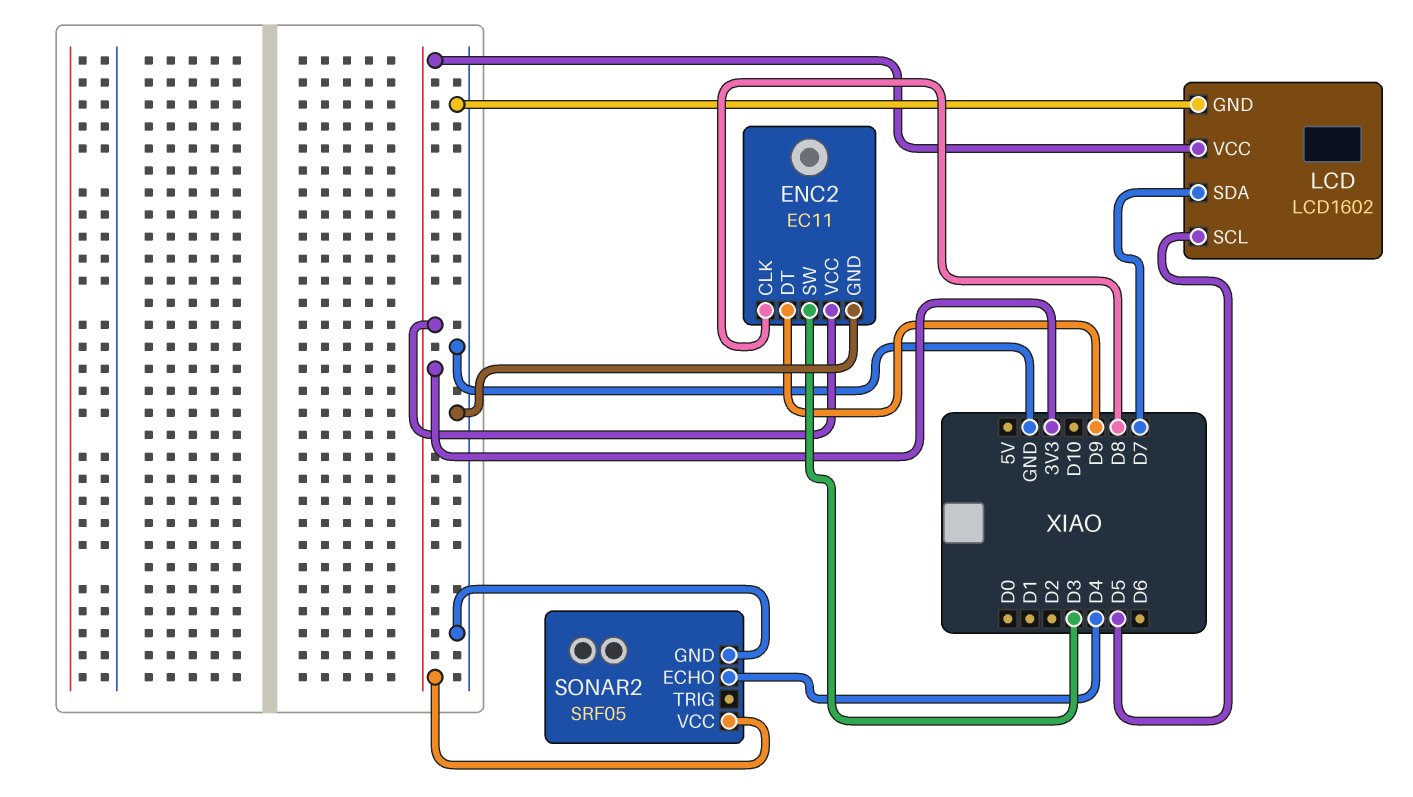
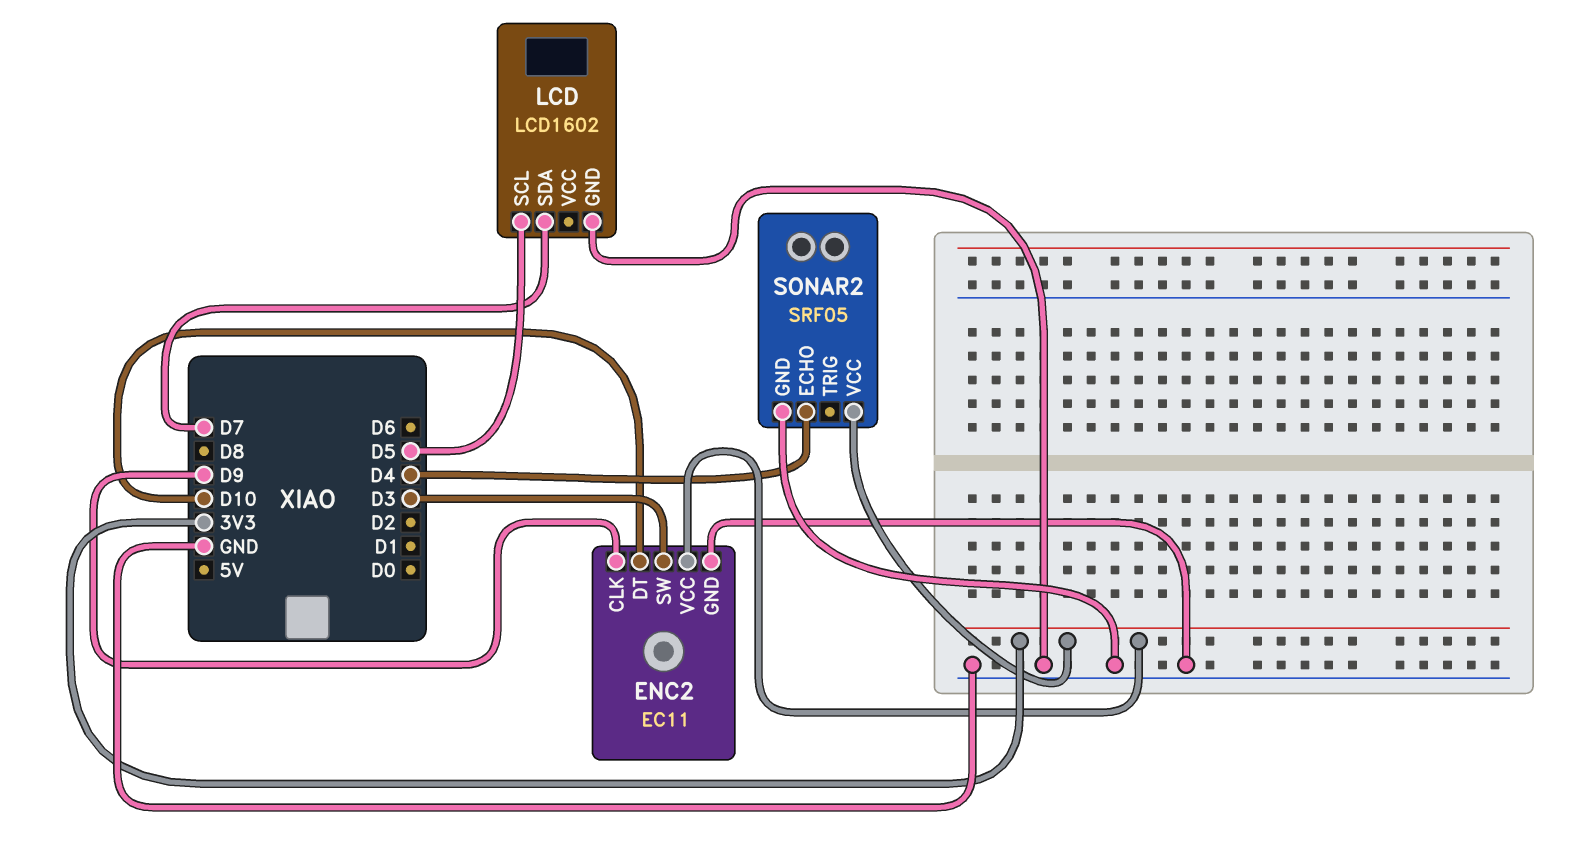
ENC2 pin CLK: D8 -> D9
ENC2 pin DT: D9 -> D10
LCD pin VCC: 3V3 -> none

